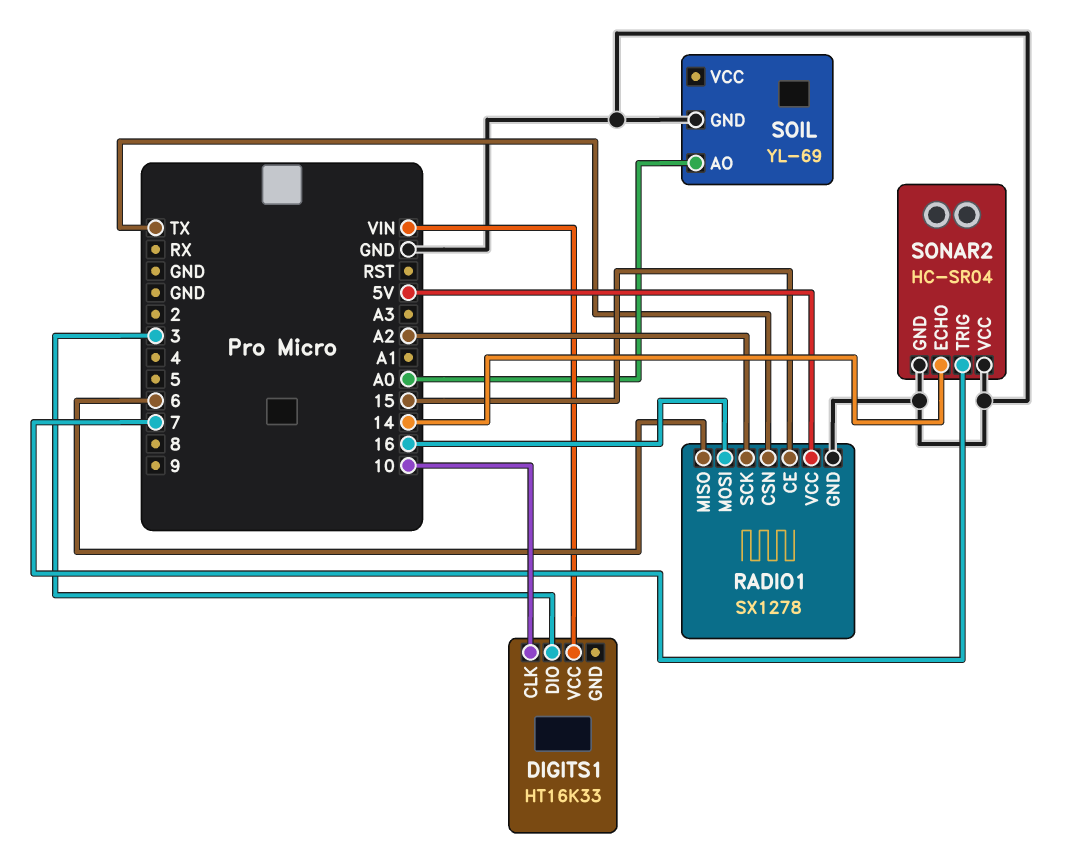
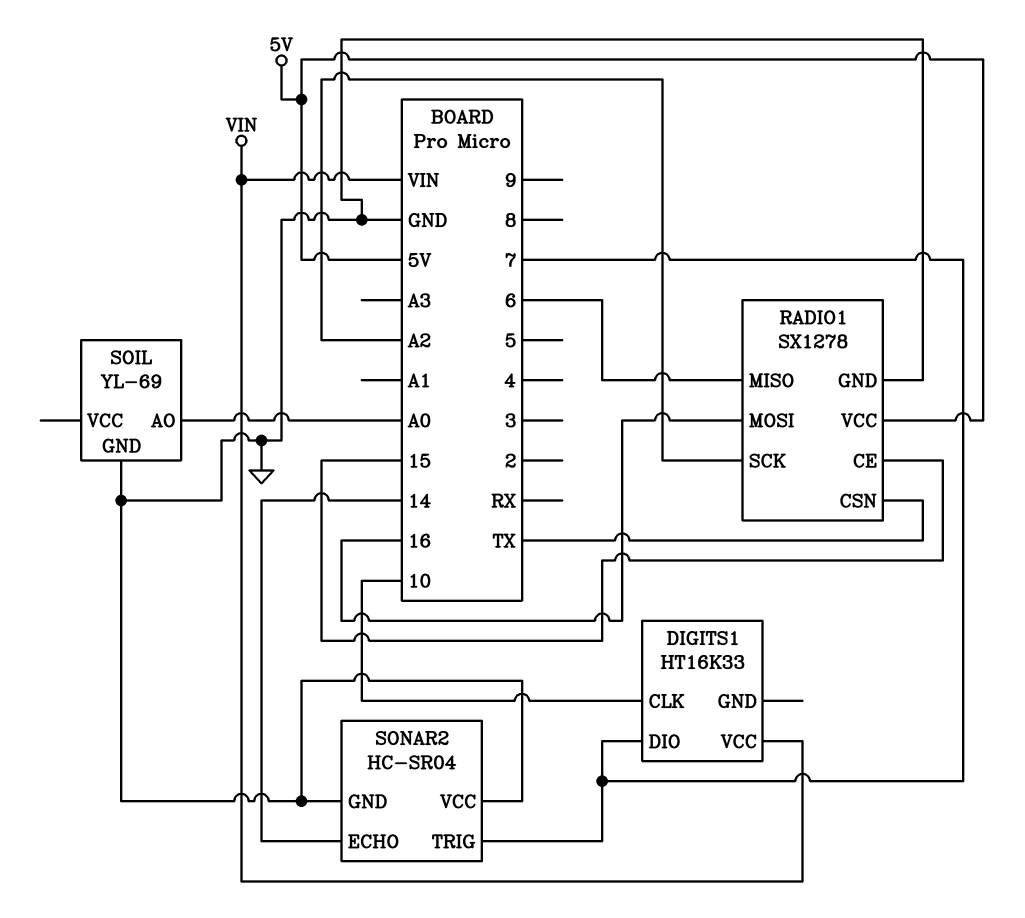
DIGITS1 pin DIO: 3 -> 7

